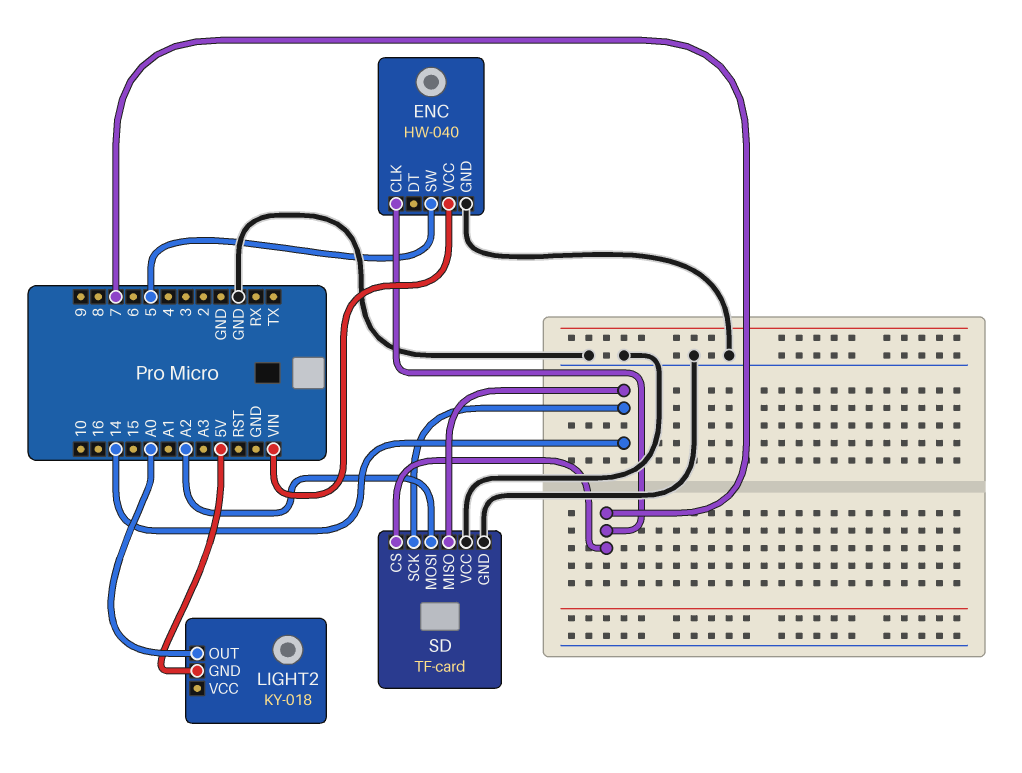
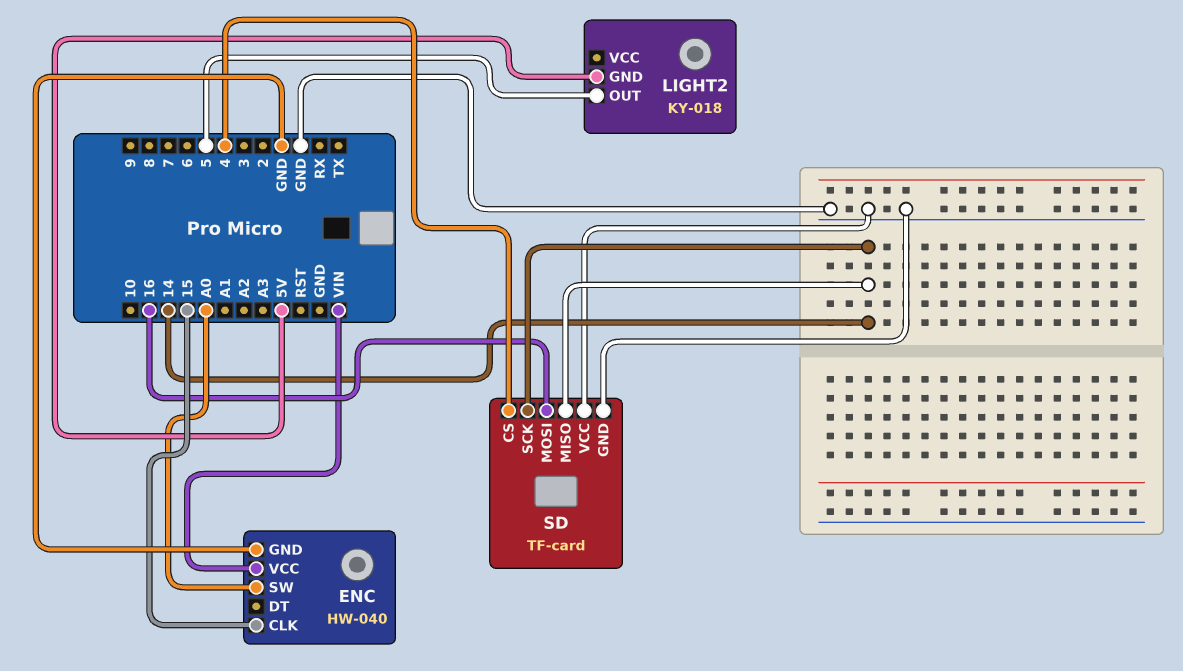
ENC pin CLK: 7 -> 15
ENC pin SW: 5 -> A0
LIGHT2 pin OUT: A0 -> 5
SD pin CS: 7 -> 4
SD pin MOSI: A2 -> 16

